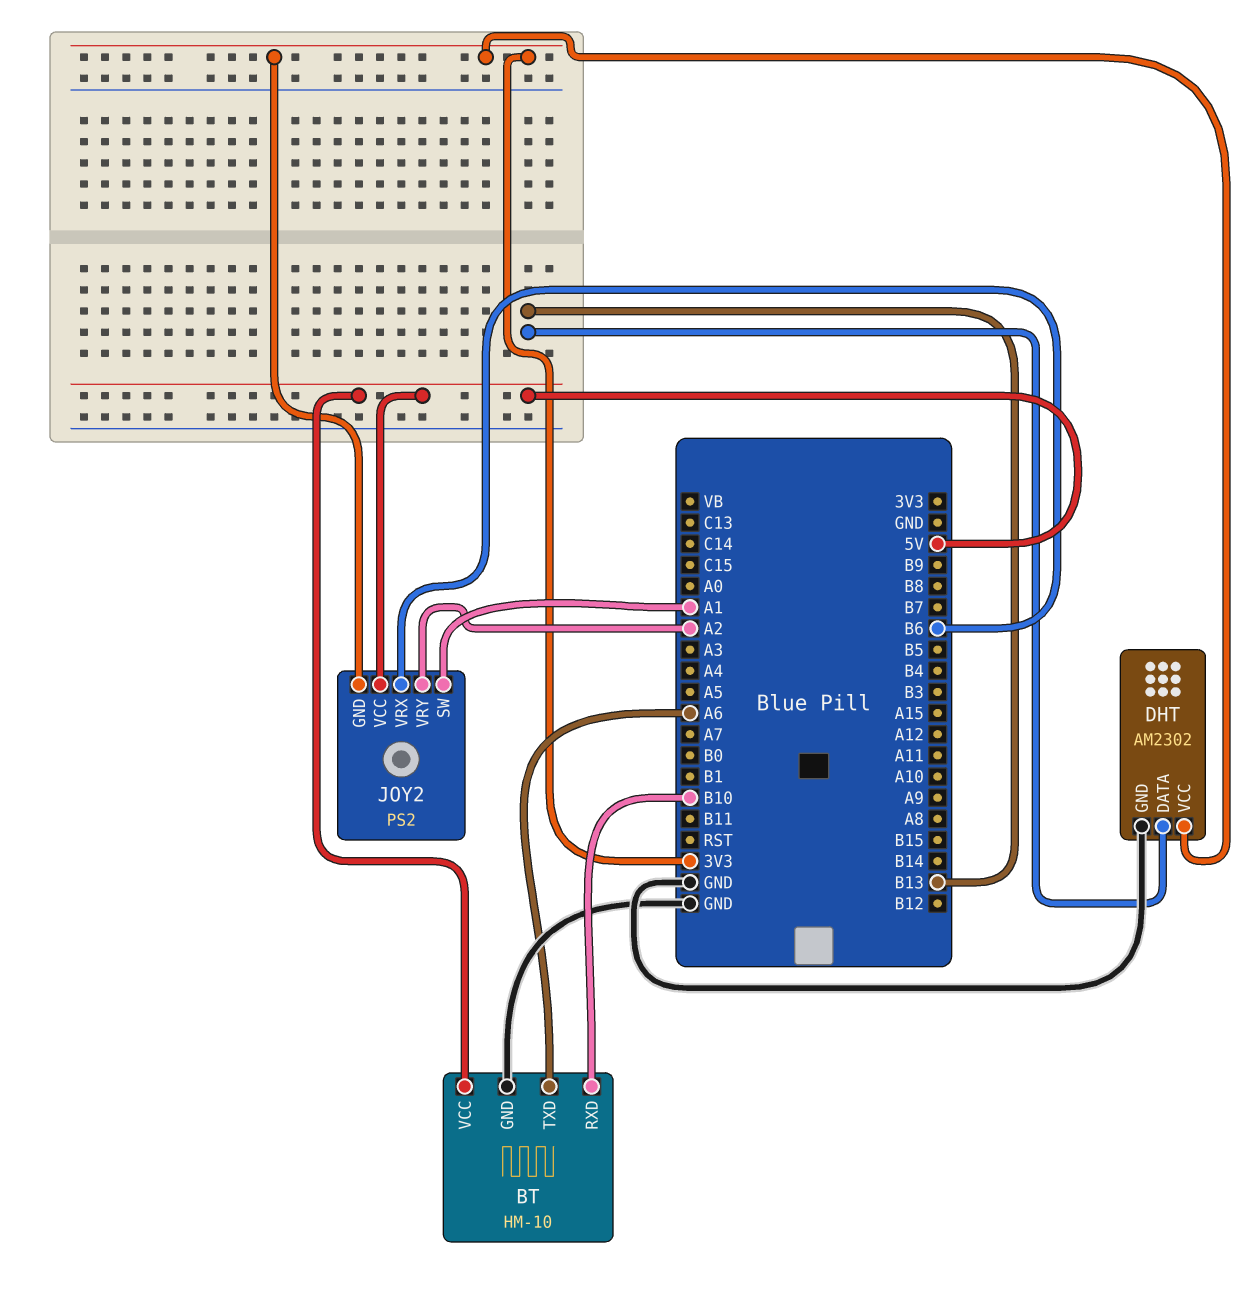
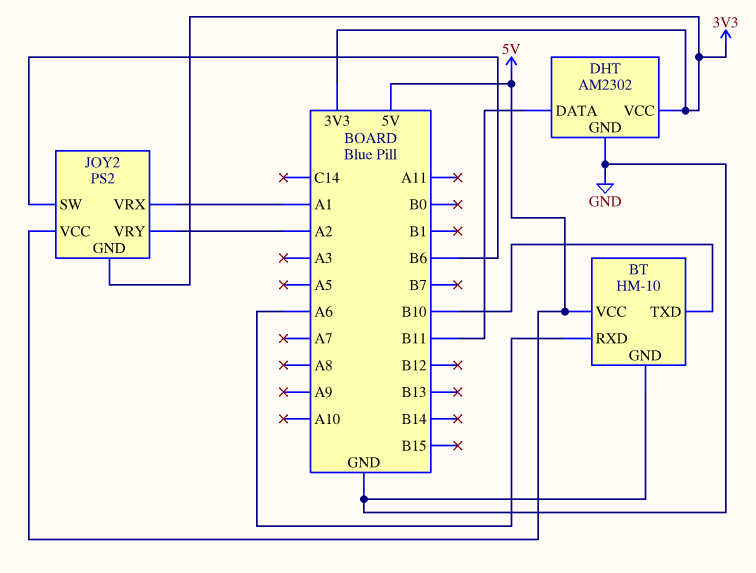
BT pin RXD: B10 -> A6
BT pin TXD: A6 -> B10
DHT pin DATA: B13 -> B11
JOY2 pin SW: A1 -> B6
JOY2 pin VRX: B6 -> A1

